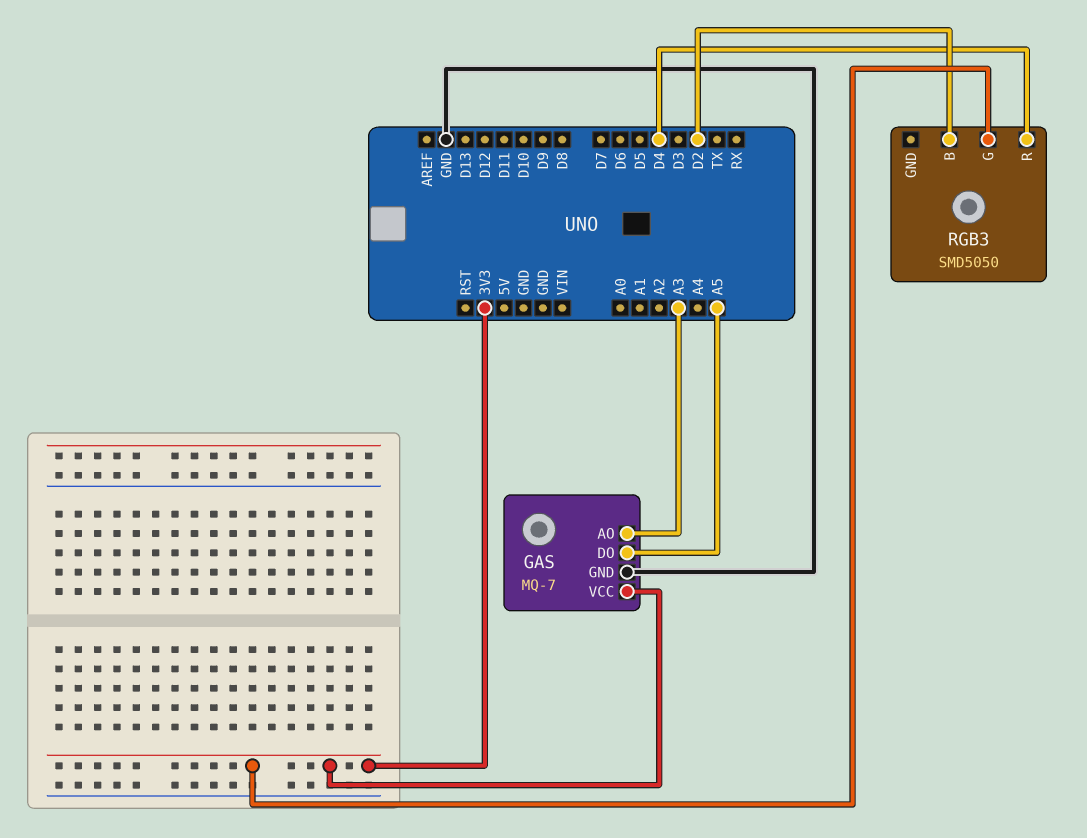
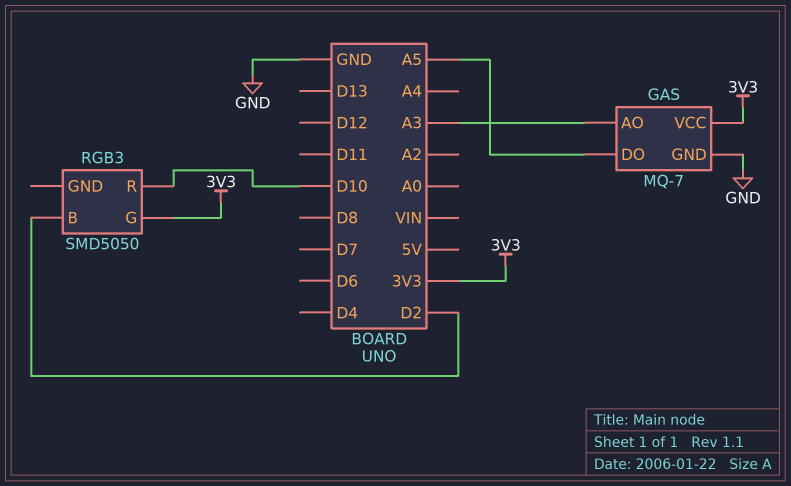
RGB3 pin R: D4 -> D10

